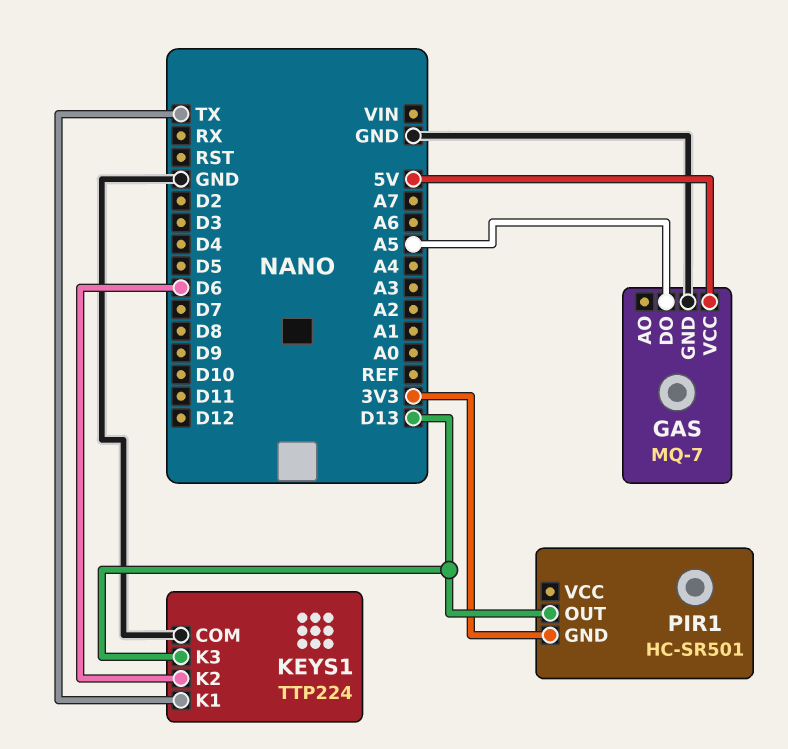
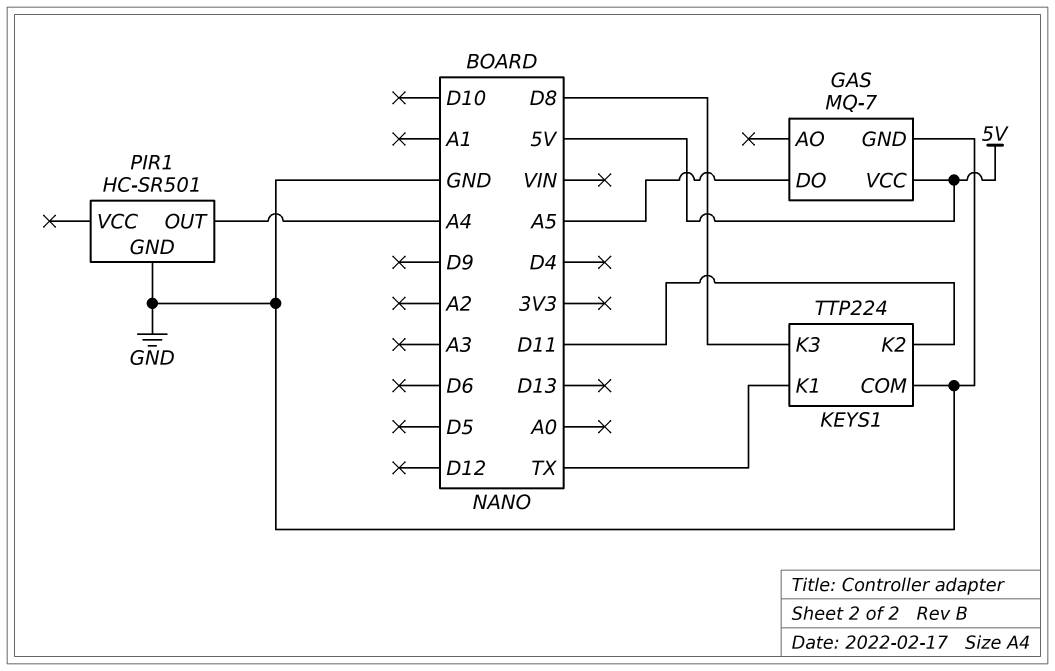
KEYS1 pin K2: D6 -> D11
KEYS1 pin K3: D13 -> D8
PIR1 pin GND: 3V3 -> GND
PIR1 pin OUT: D13 -> A4

